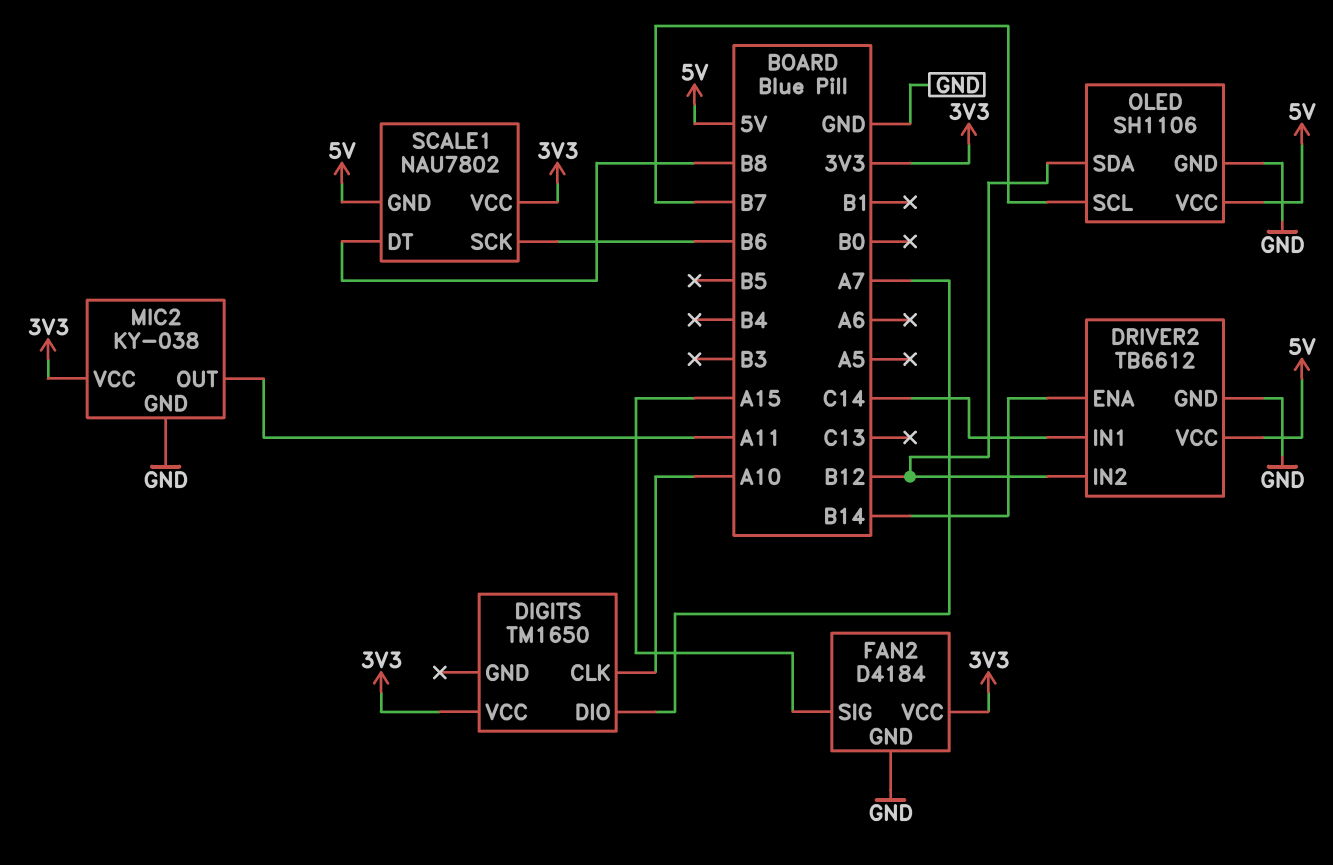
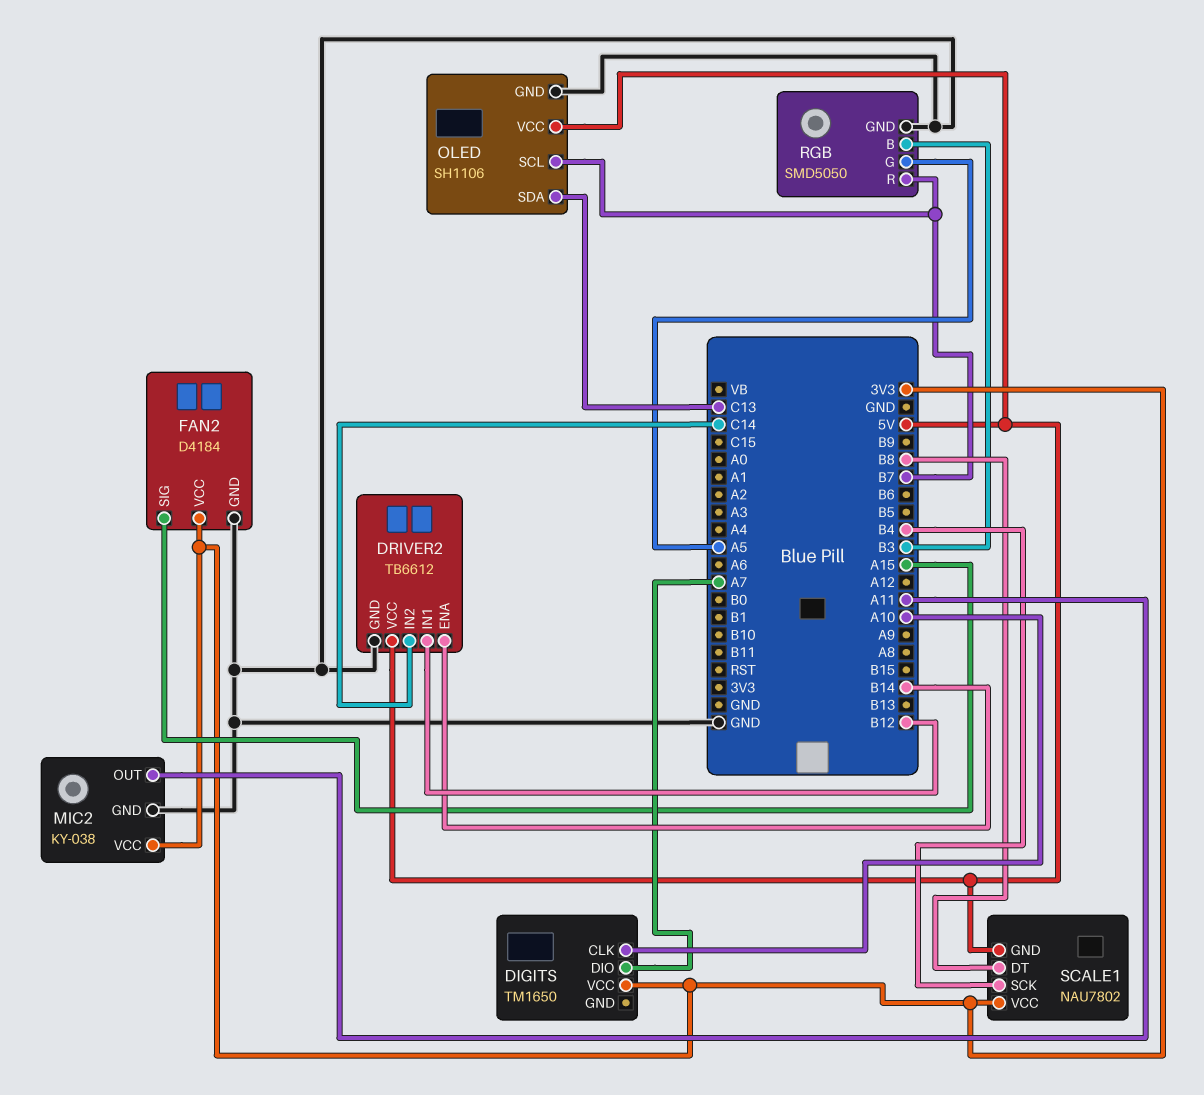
DRIVER2 pin IN1: C14 -> B12
DRIVER2 pin IN2: B12 -> C14
OLED pin SDA: B12 -> C13
RGB: none -> SMD5050
RGB pin B: none -> B3
RGB pin G: none -> A5
RGB pin GND: none -> GND
RGB pin R: none -> B7
SCALE1 pin SCK: B6 -> B4

